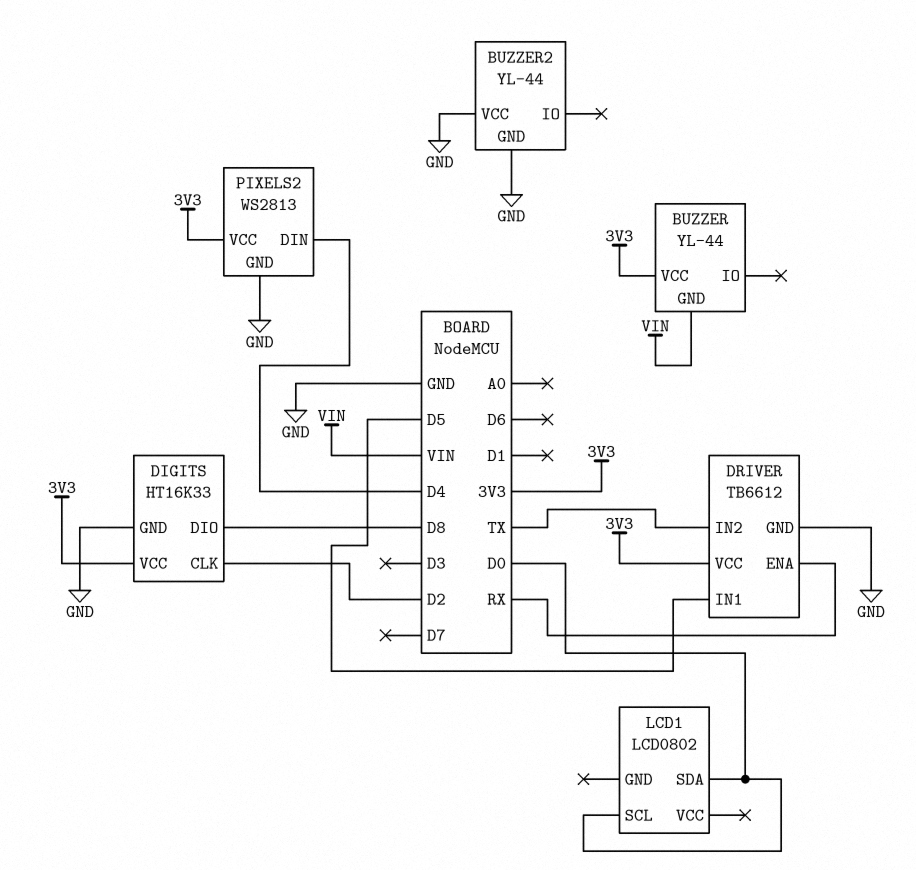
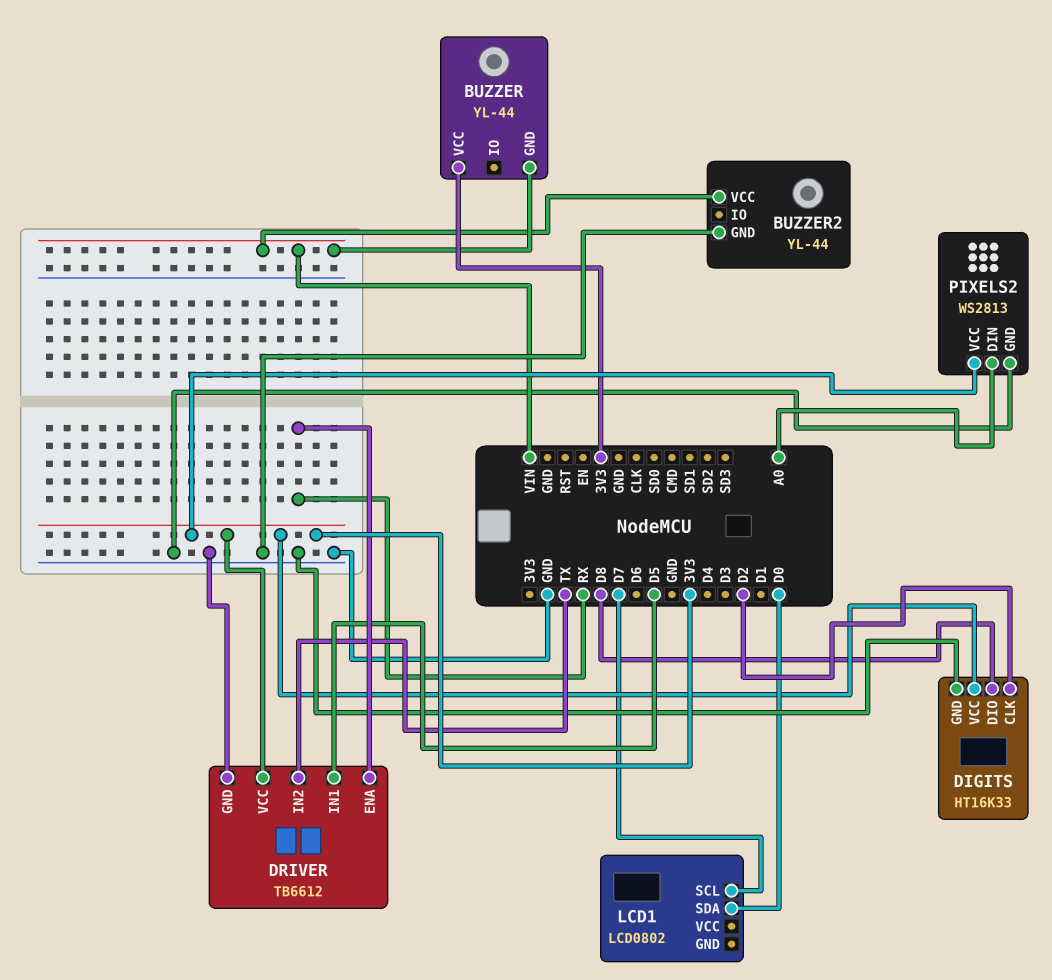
BUZZER2 pin VCC: GND -> VIN
LCD1 pin SCL: D0 -> D7
PIXELS2 pin DIN: D4 -> A0

